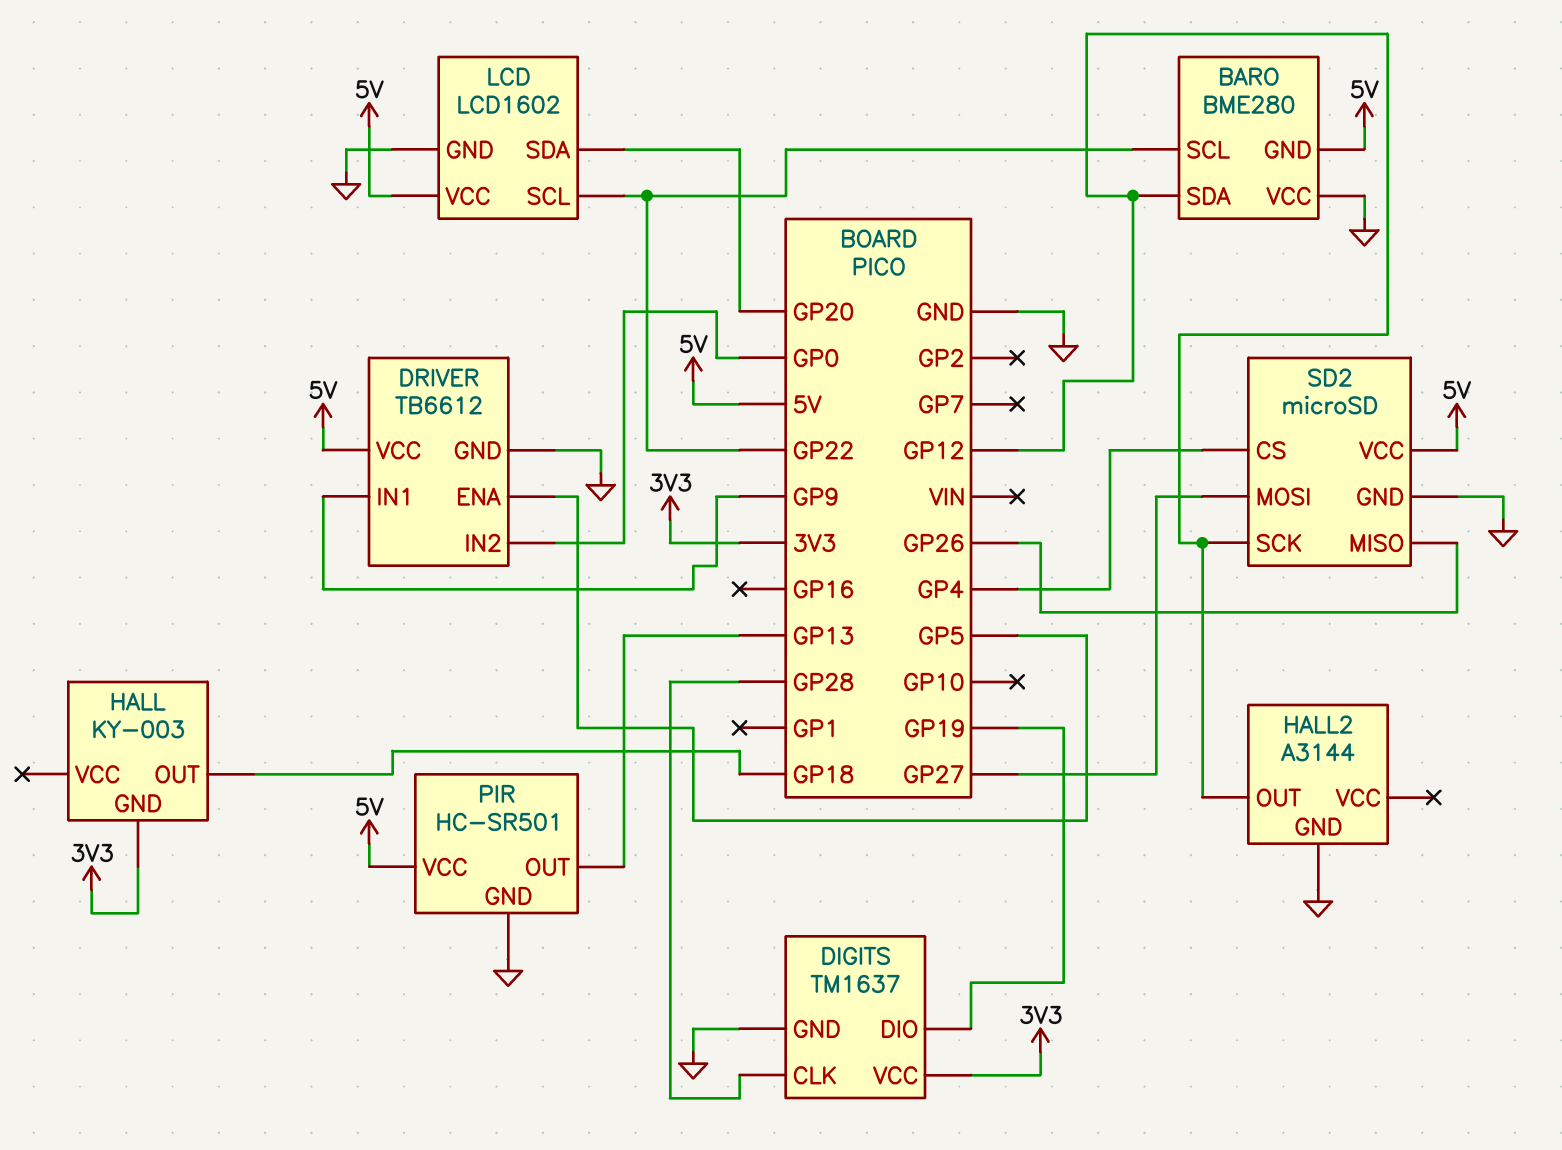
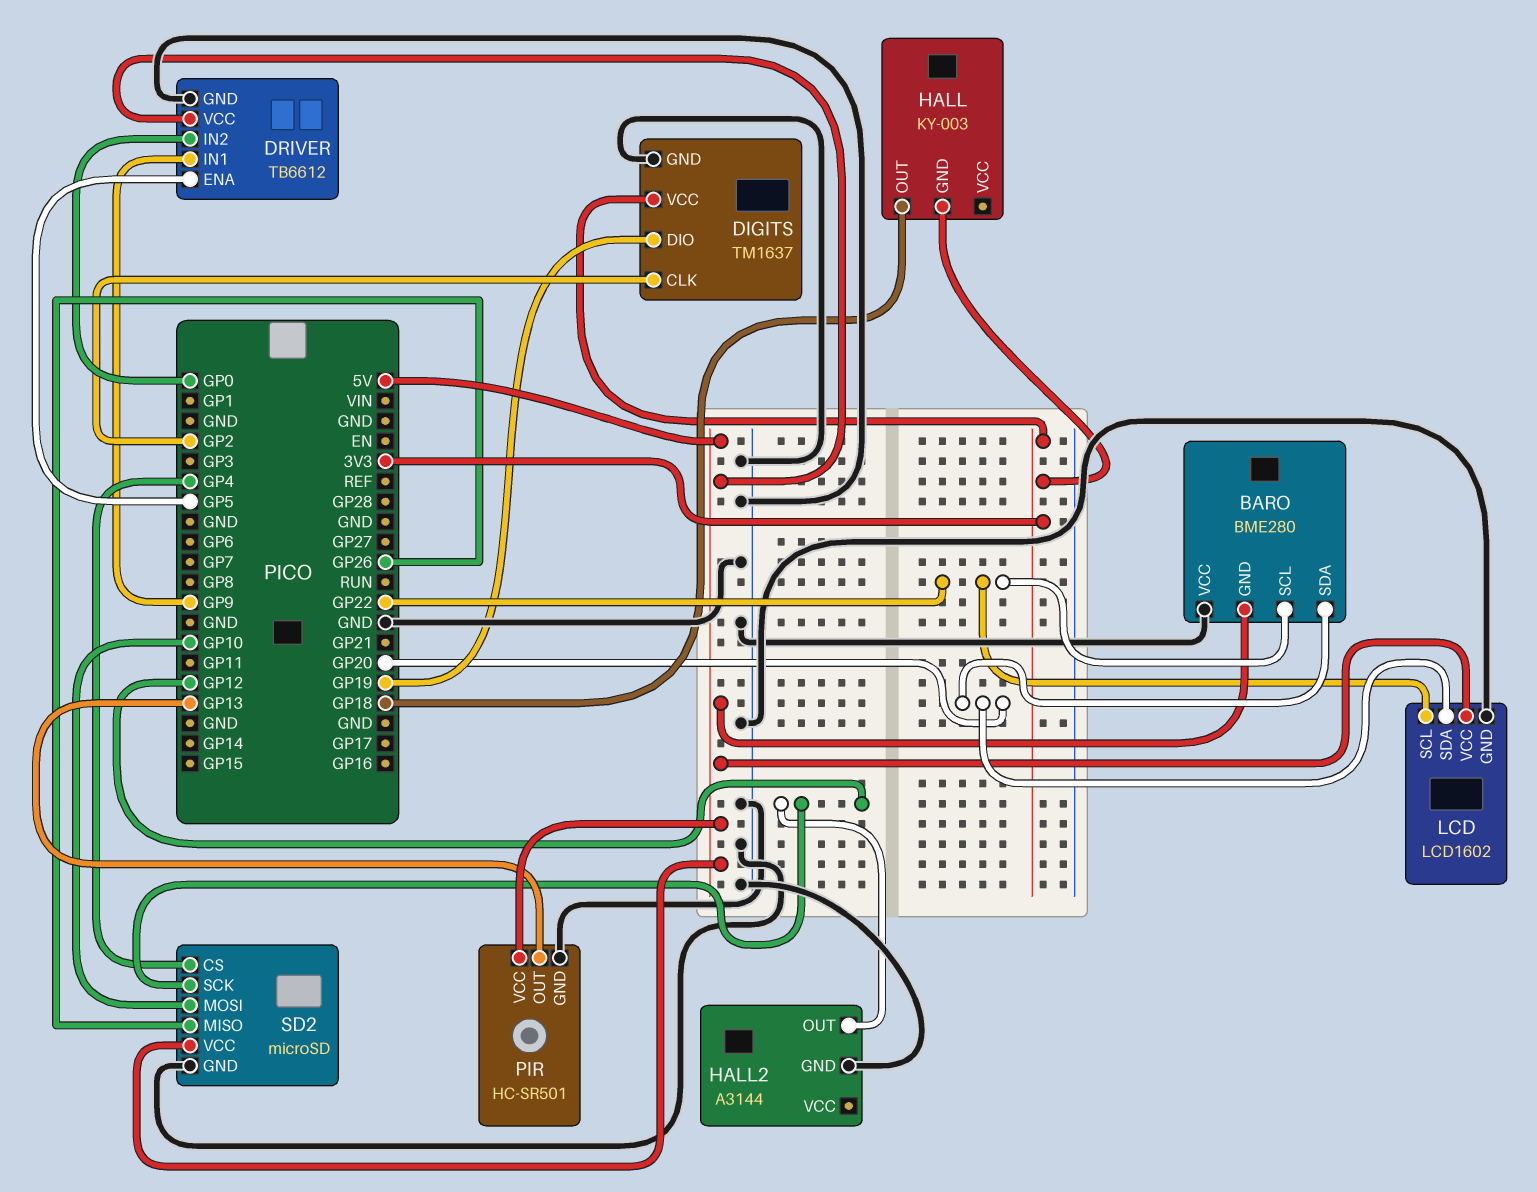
BARO pin SDA: GP12 -> GP20
DIGITS pin CLK: GP28 -> GP2
SD2 pin MOSI: GP27 -> GP10

